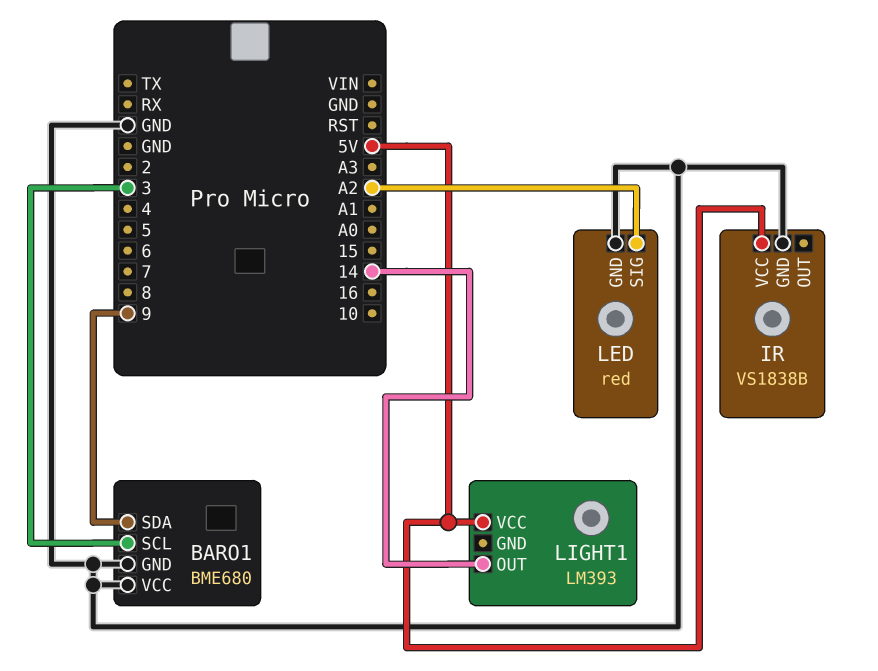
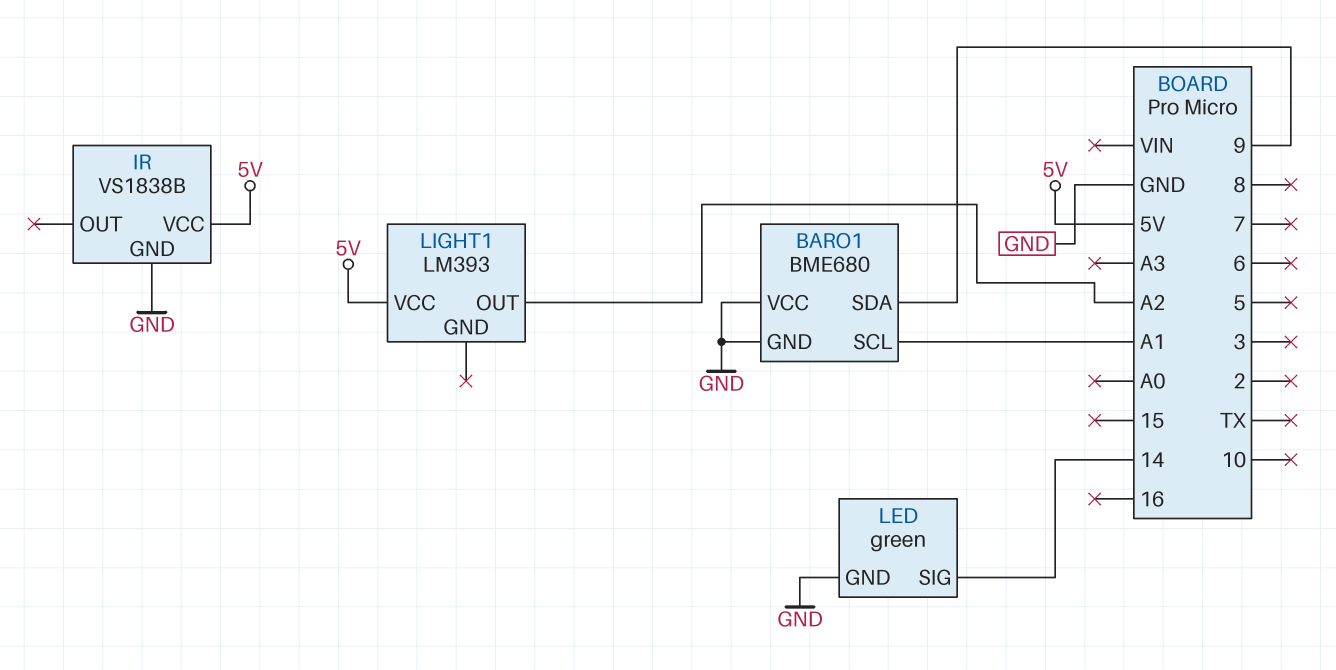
BARO1 pin SCL: 3 -> A1
LED: red -> green
LED pin SIG: A2 -> 14
LIGHT1 pin OUT: 14 -> A2

